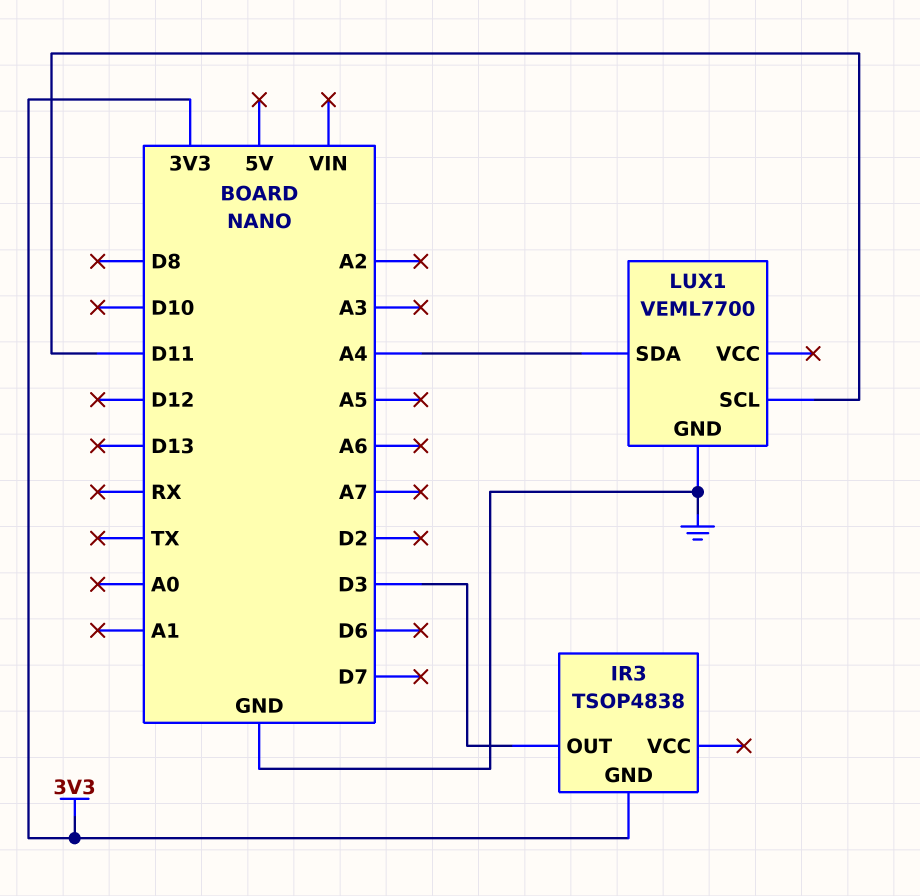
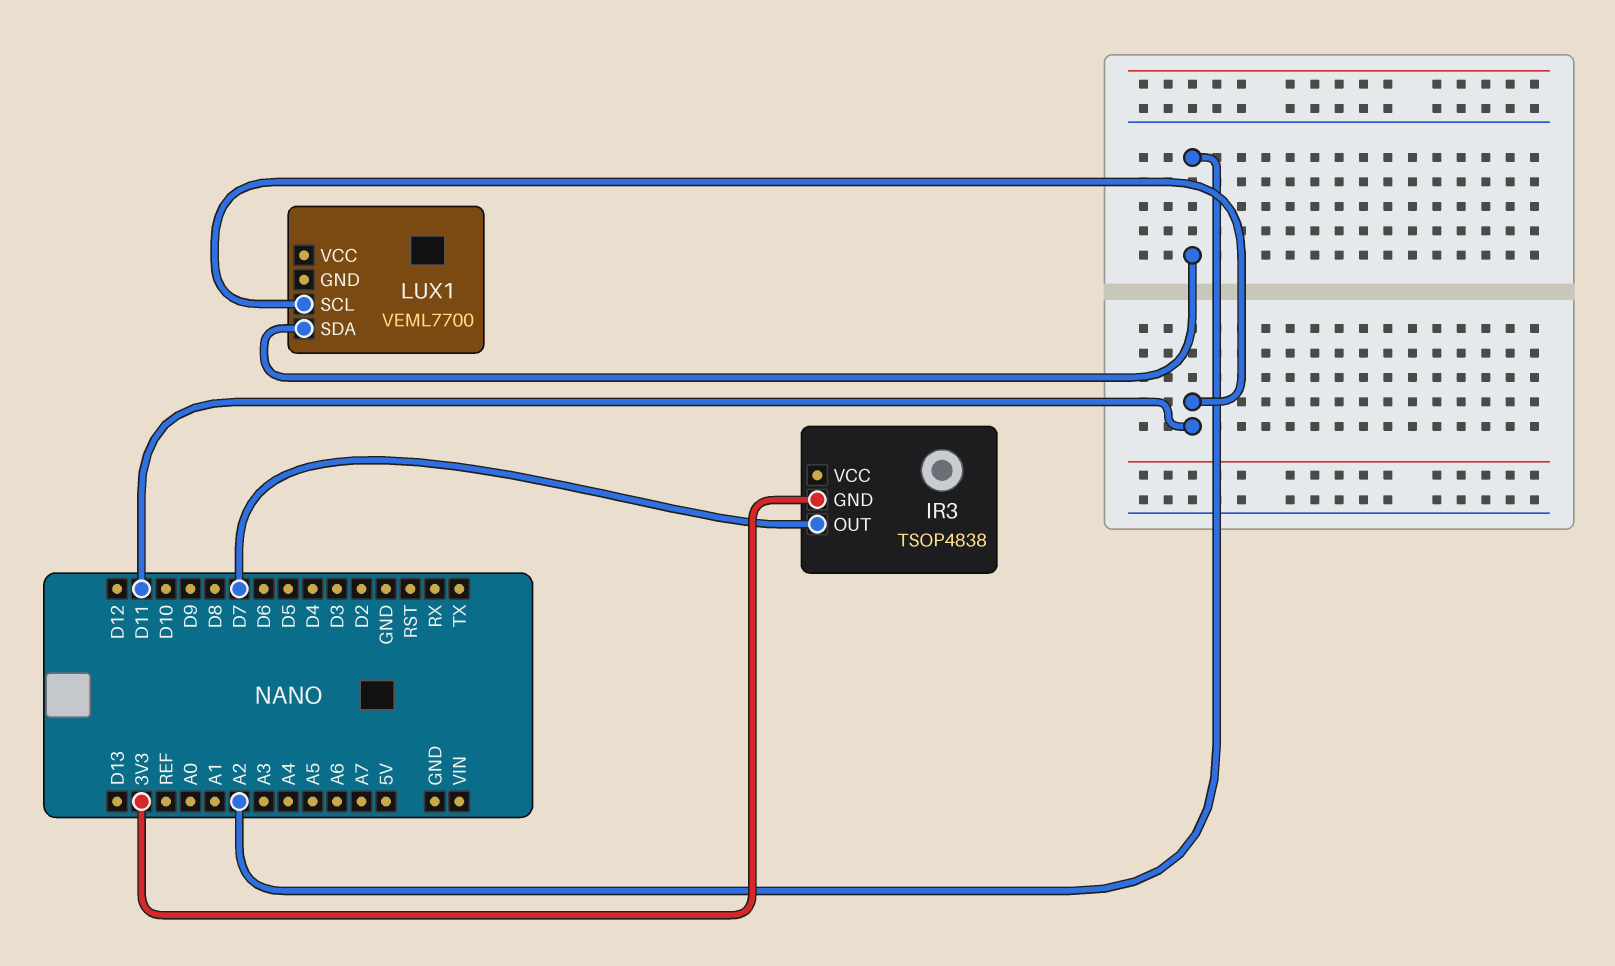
IR3 pin OUT: D3 -> D7
LUX1 pin GND: GND -> none
LUX1 pin SDA: A4 -> A2

